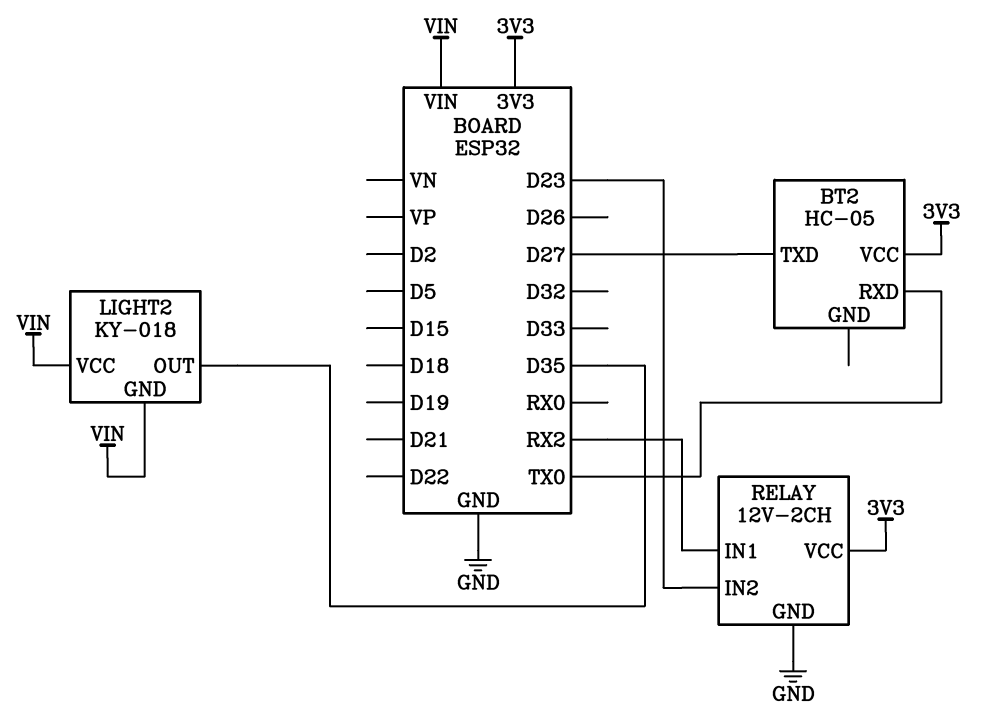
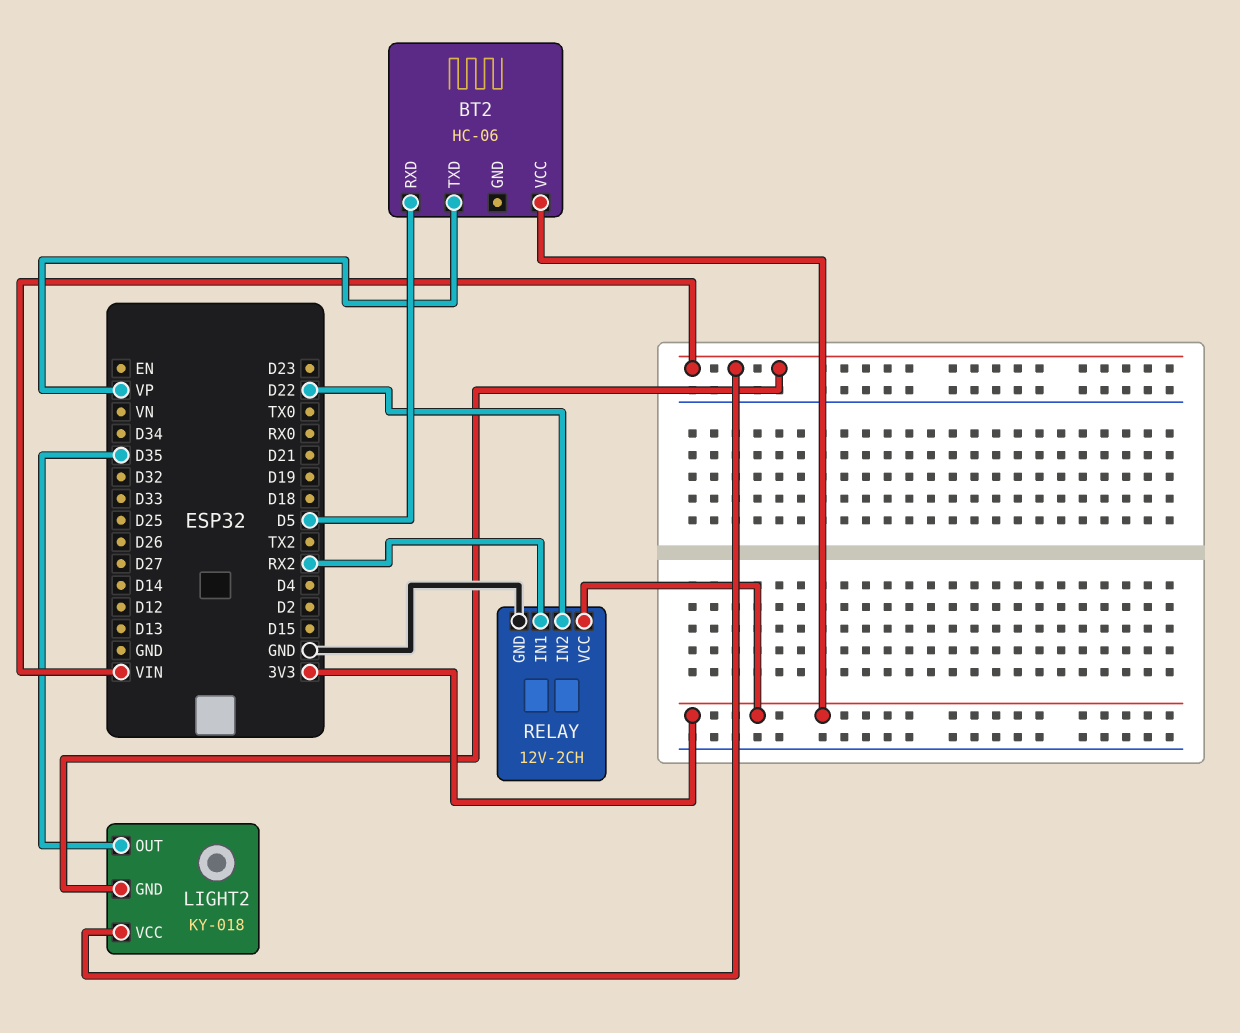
BT2: HC-05 -> HC-06
BT2 pin RXD: TX0 -> D5
BT2 pin TXD: D27 -> VP
RELAY pin IN2: D23 -> D22

